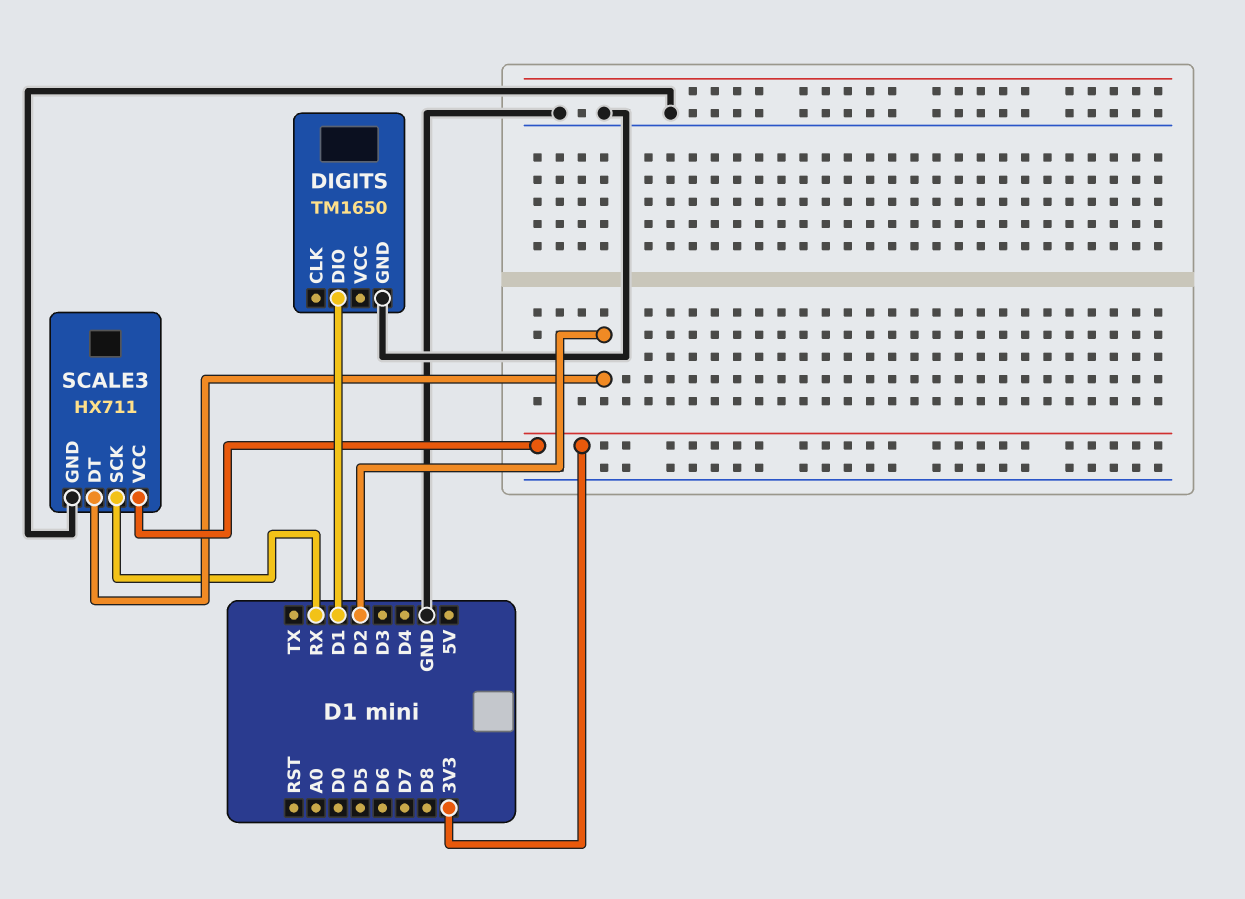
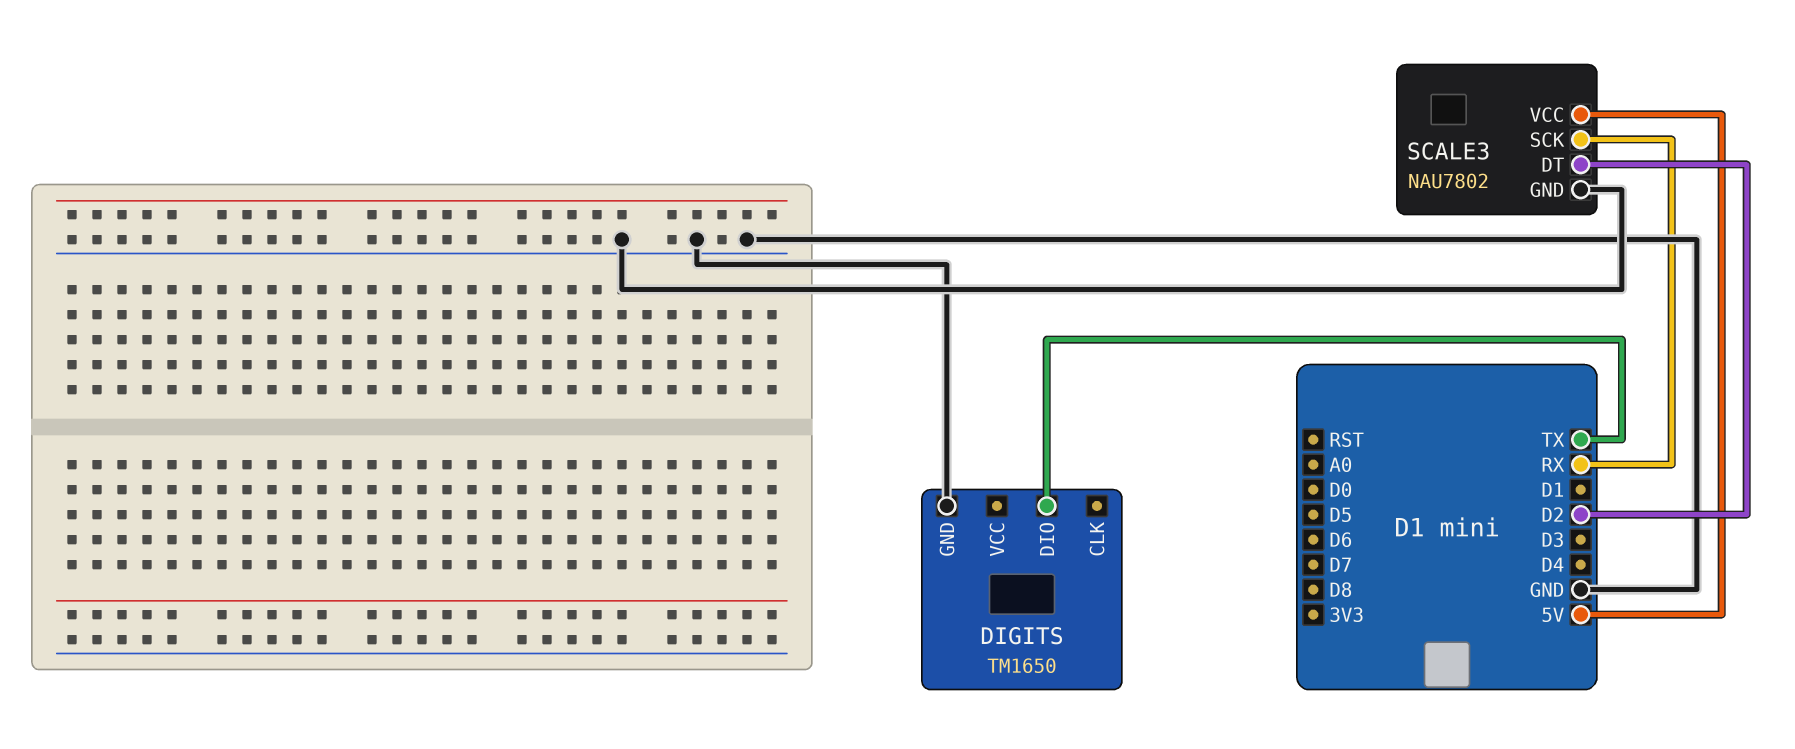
DIGITS pin DIO: D1 -> TX
SCALE3: HX711 -> NAU7802
SCALE3 pin VCC: 3V3 -> 5V

